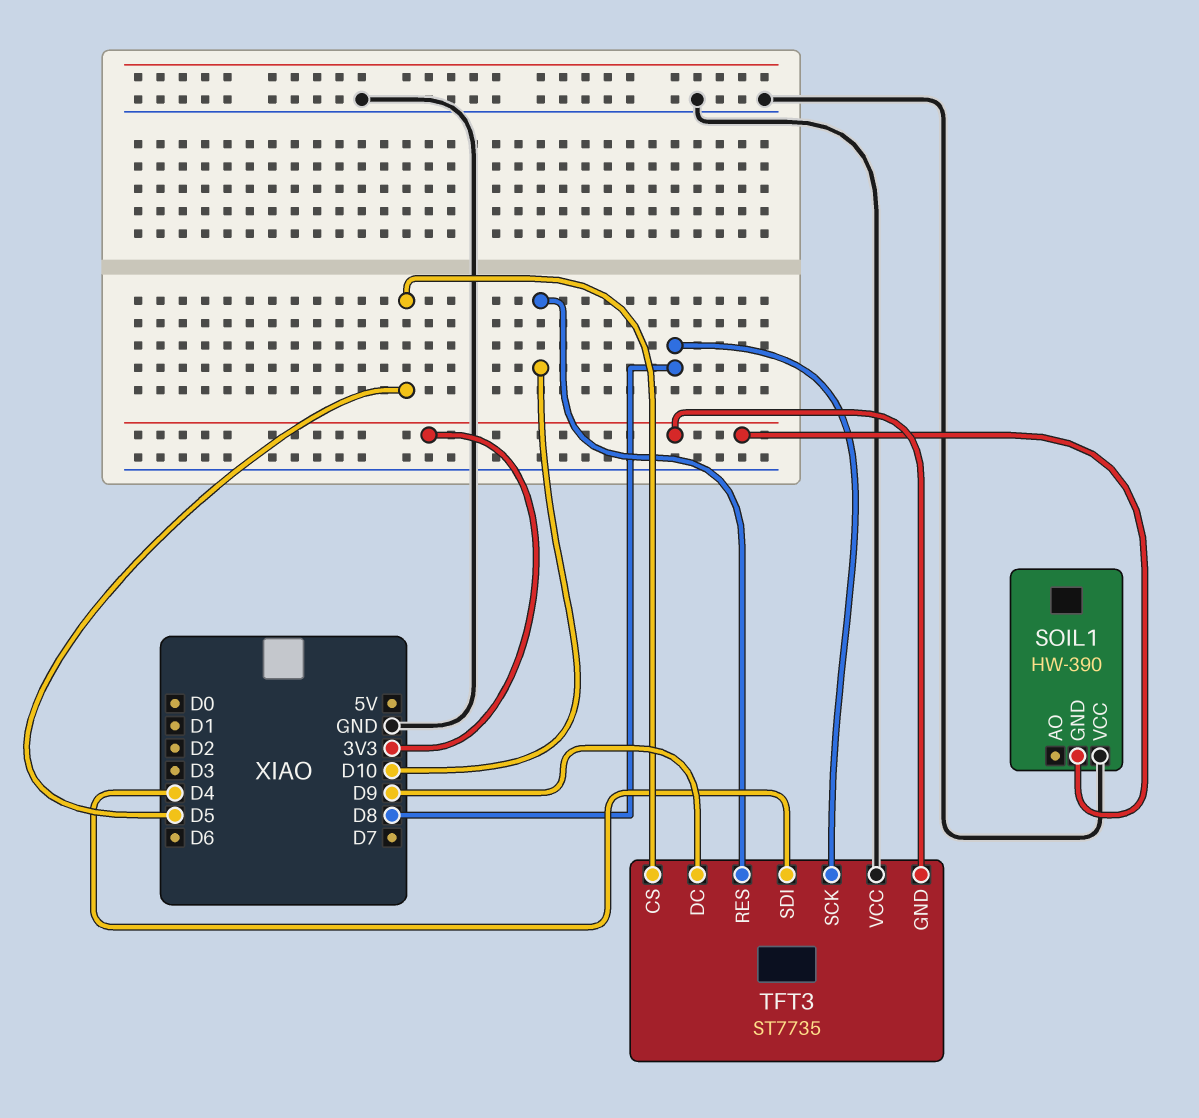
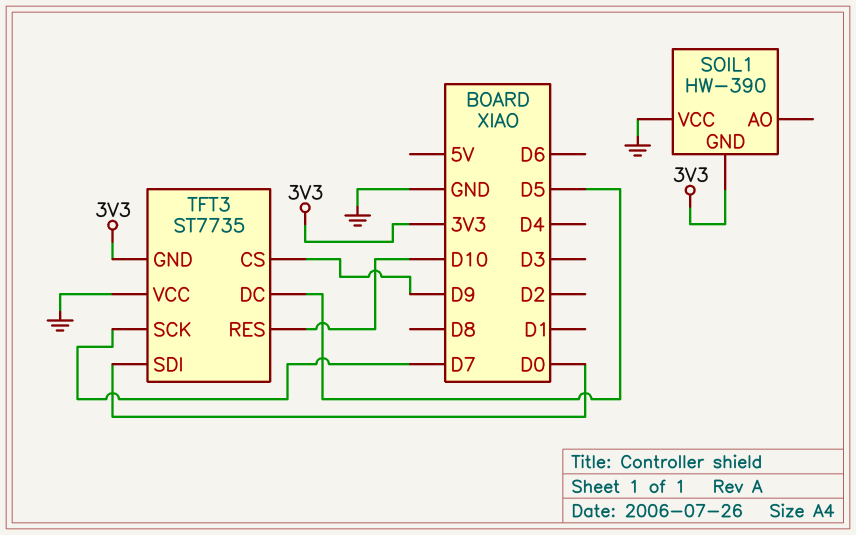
TFT3 pin CS: D5 -> D9
TFT3 pin DC: D9 -> D5
TFT3 pin SCK: D8 -> D7
TFT3 pin SDI: D4 -> D0

